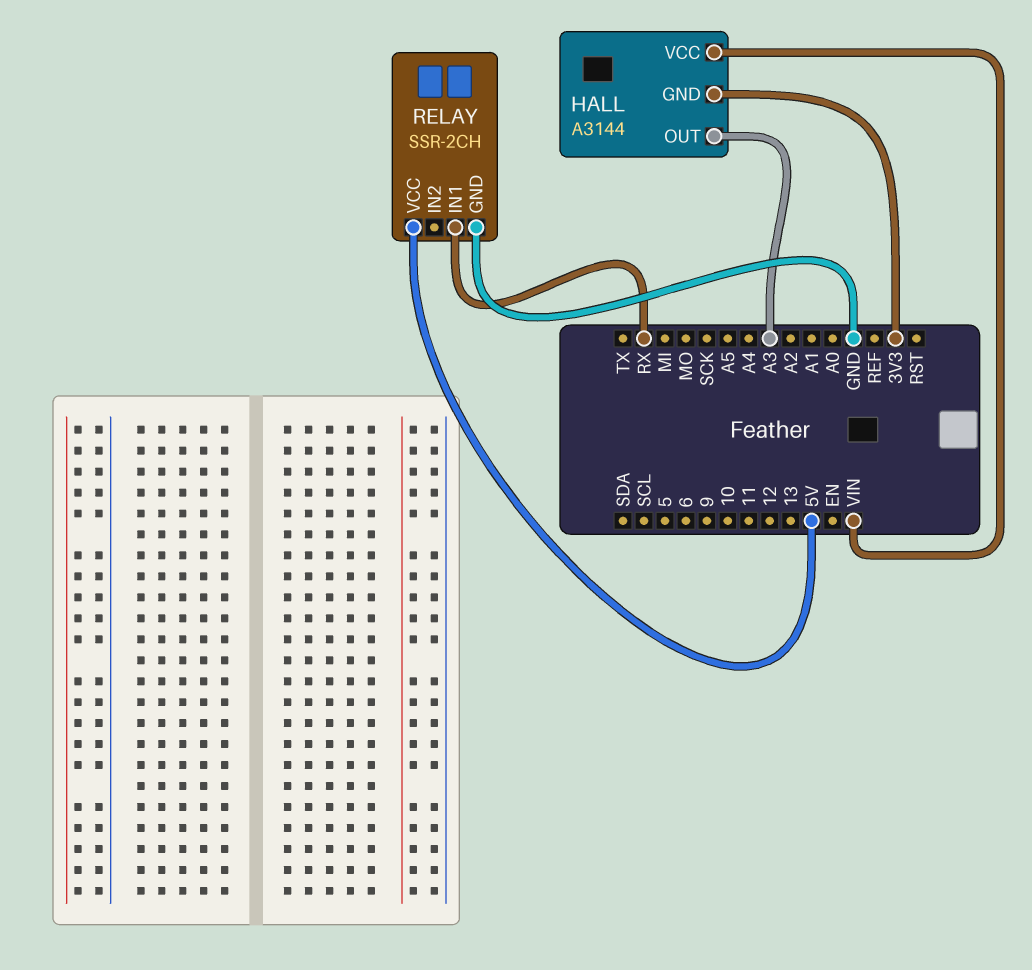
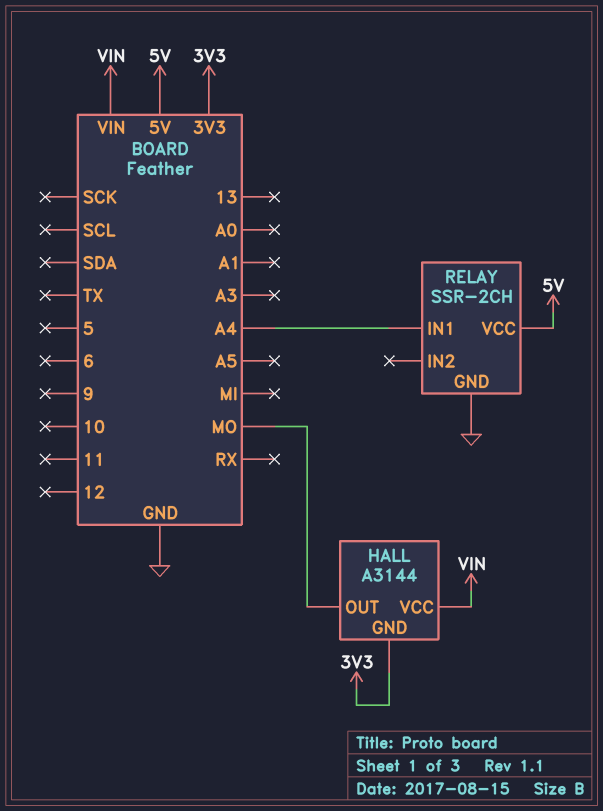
HALL pin OUT: A3 -> MO
RELAY pin IN1: RX -> A4

